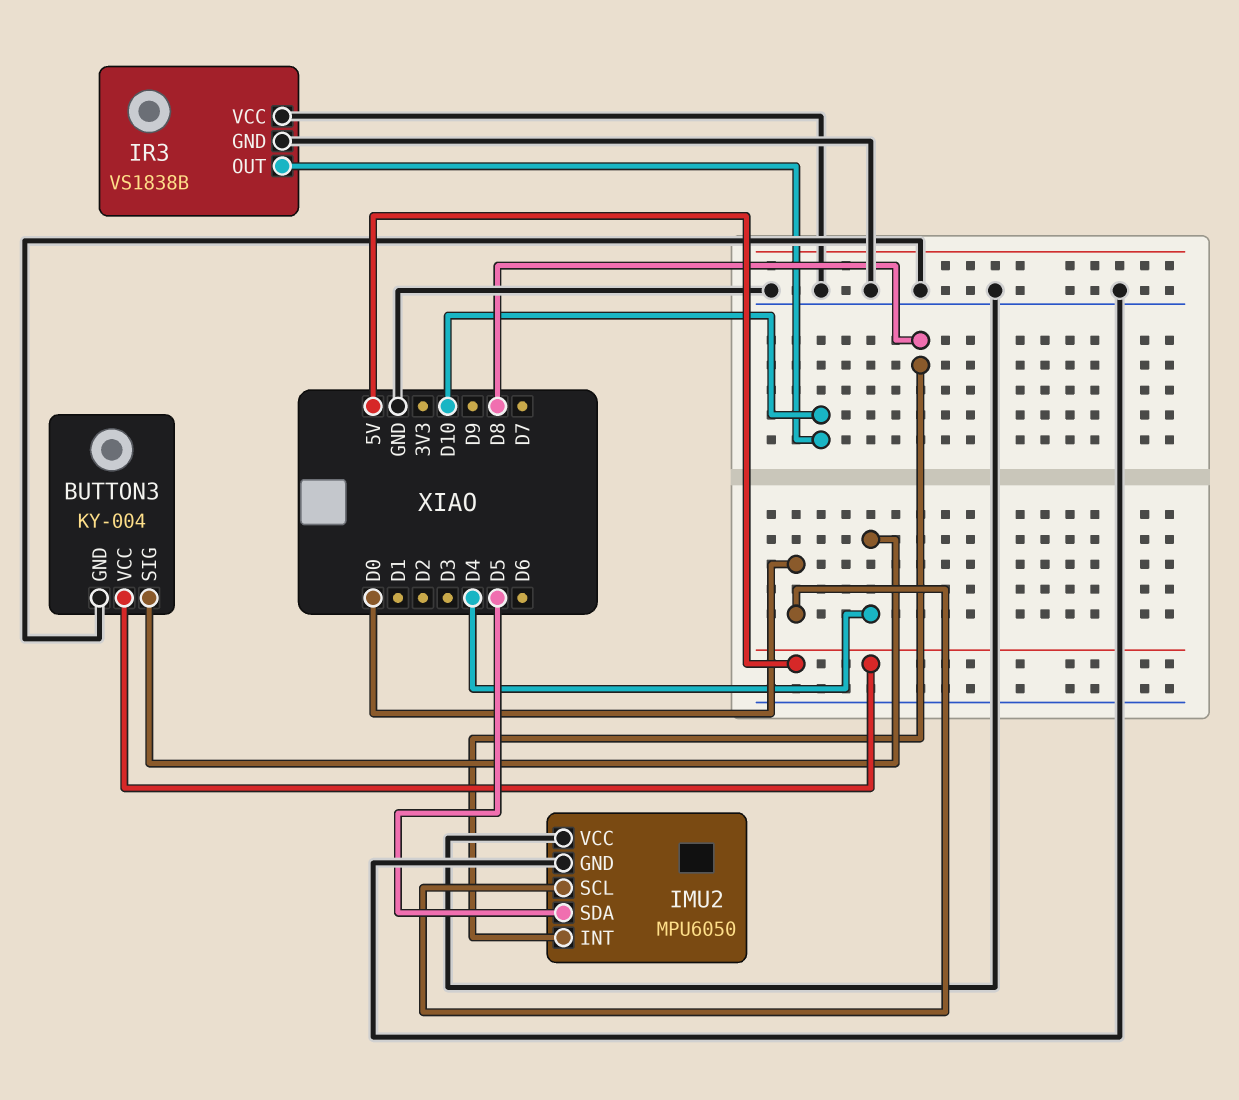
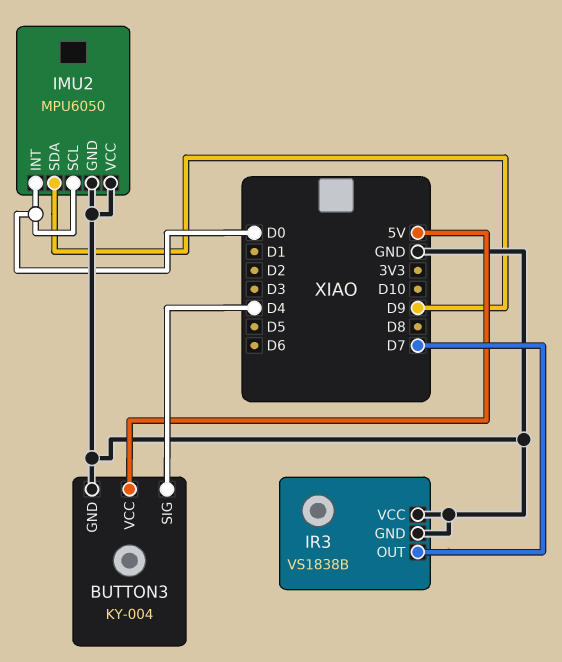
IMU2 pin INT: D8 -> D0
IMU2 pin SDA: D5 -> D9
IR3 pin OUT: D10 -> D7

